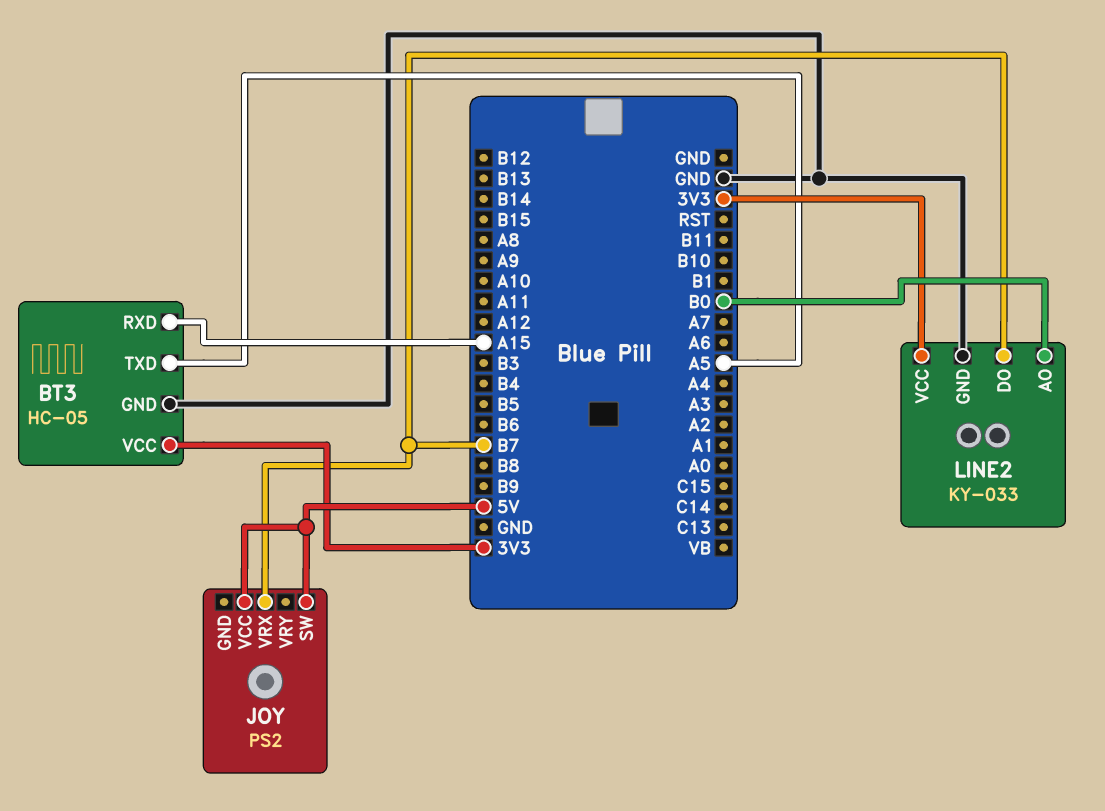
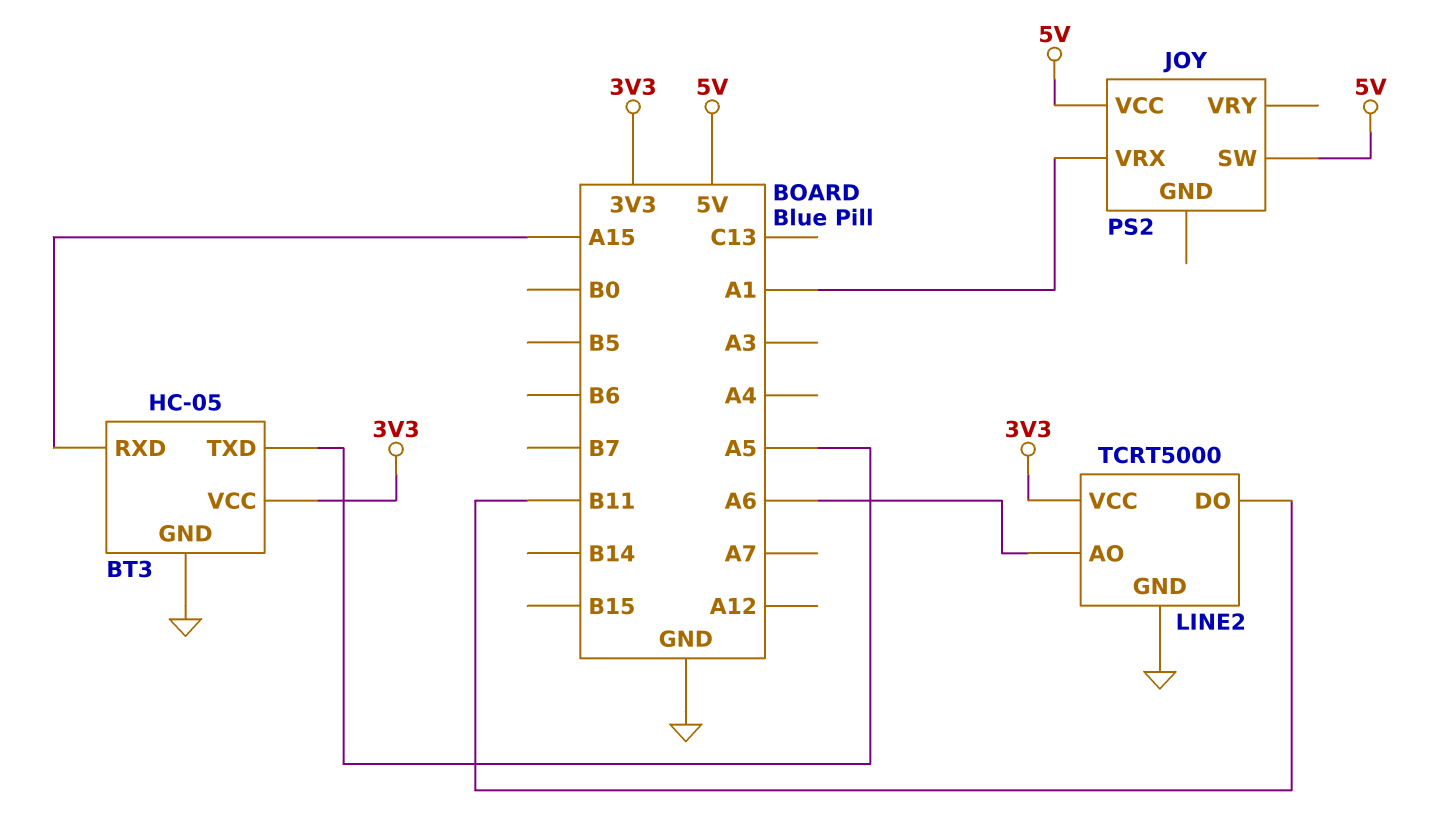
JOY pin VRX: B7 -> A1
LINE2: KY-033 -> TCRT5000
LINE2 pin AO: B0 -> A6
LINE2 pin DO: B7 -> B11

